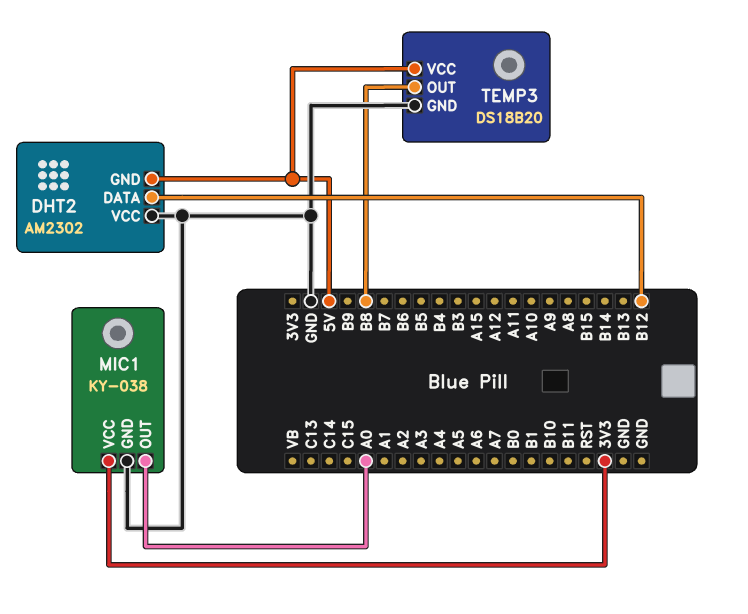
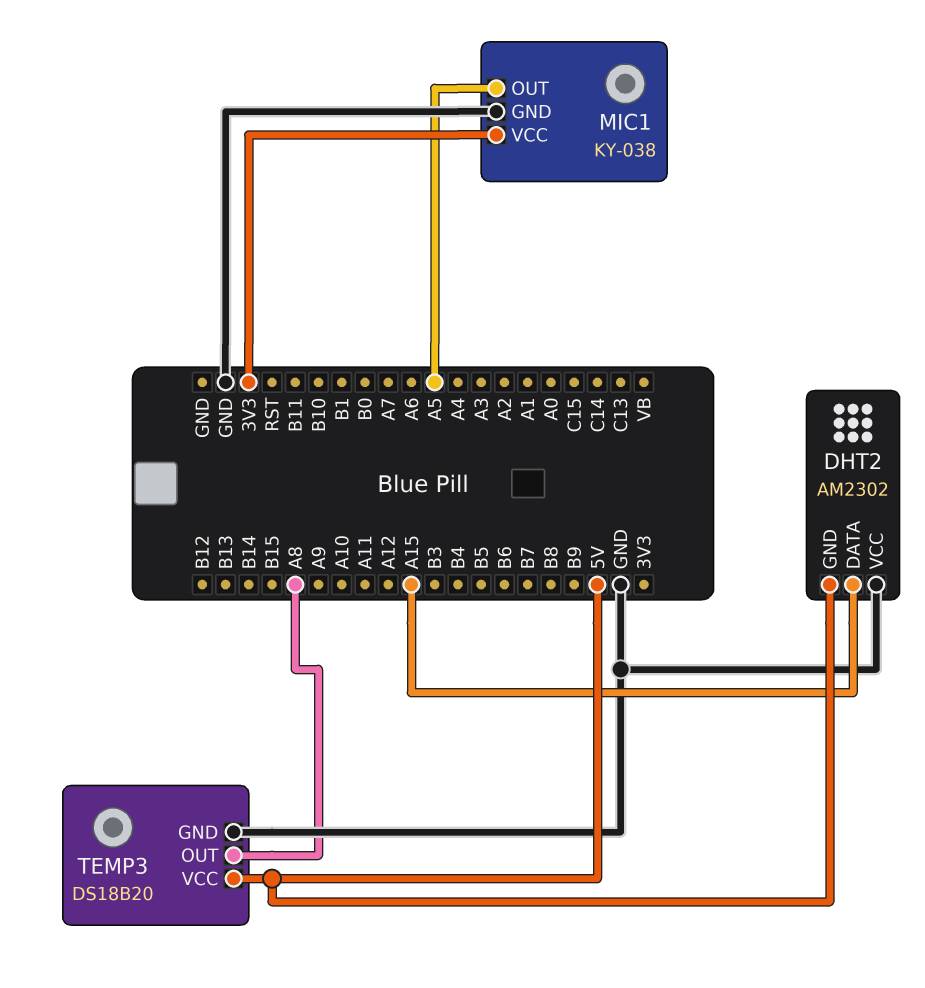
DHT2 pin DATA: B12 -> A15
MIC1 pin OUT: A0 -> A5
TEMP3 pin OUT: B8 -> A8

